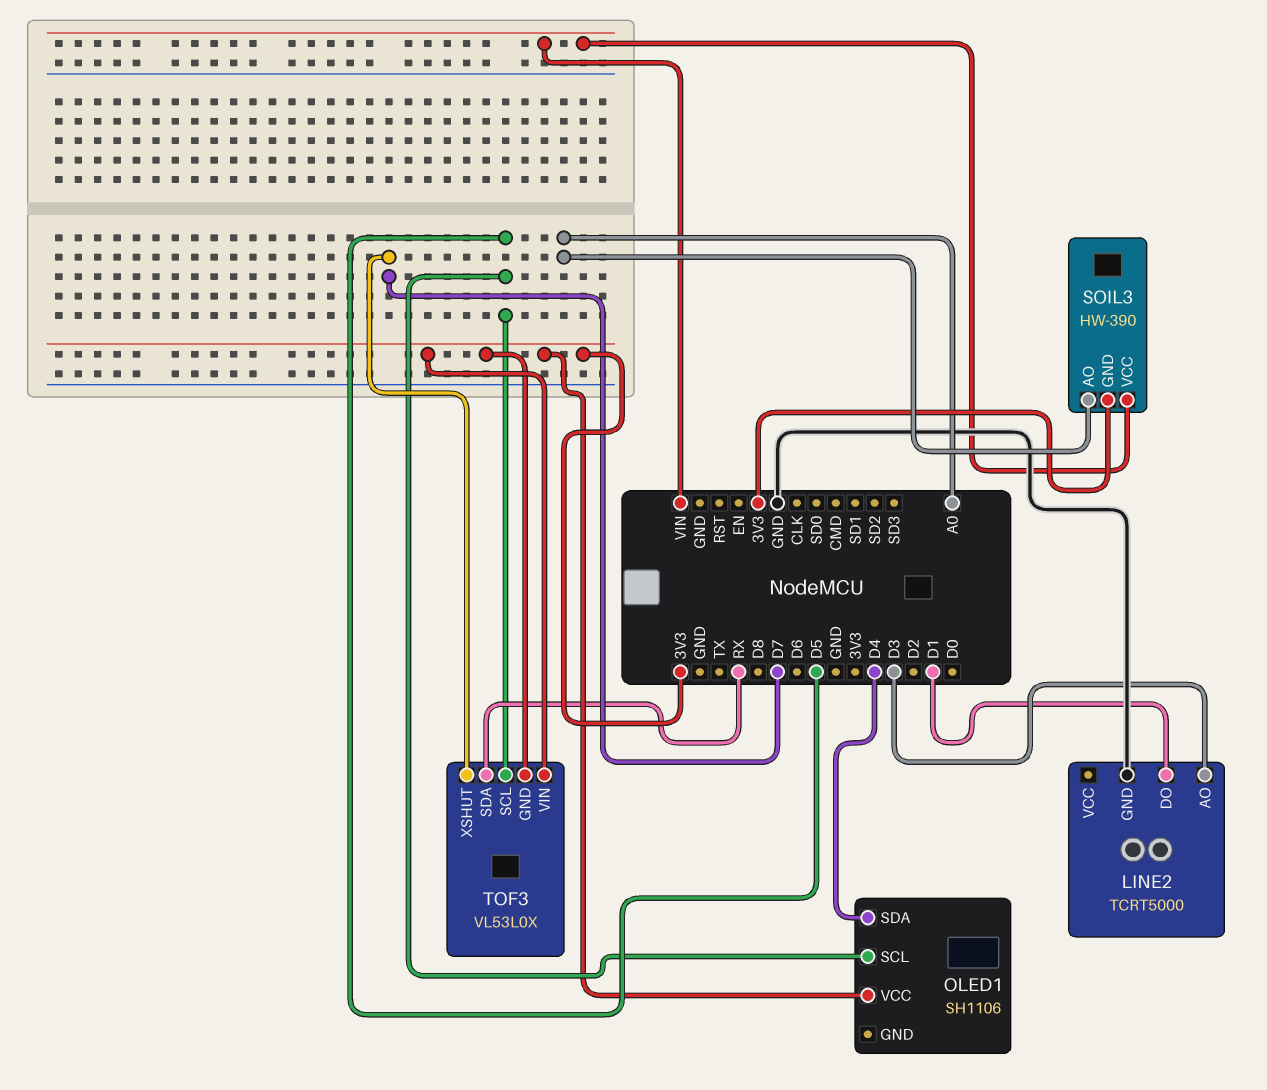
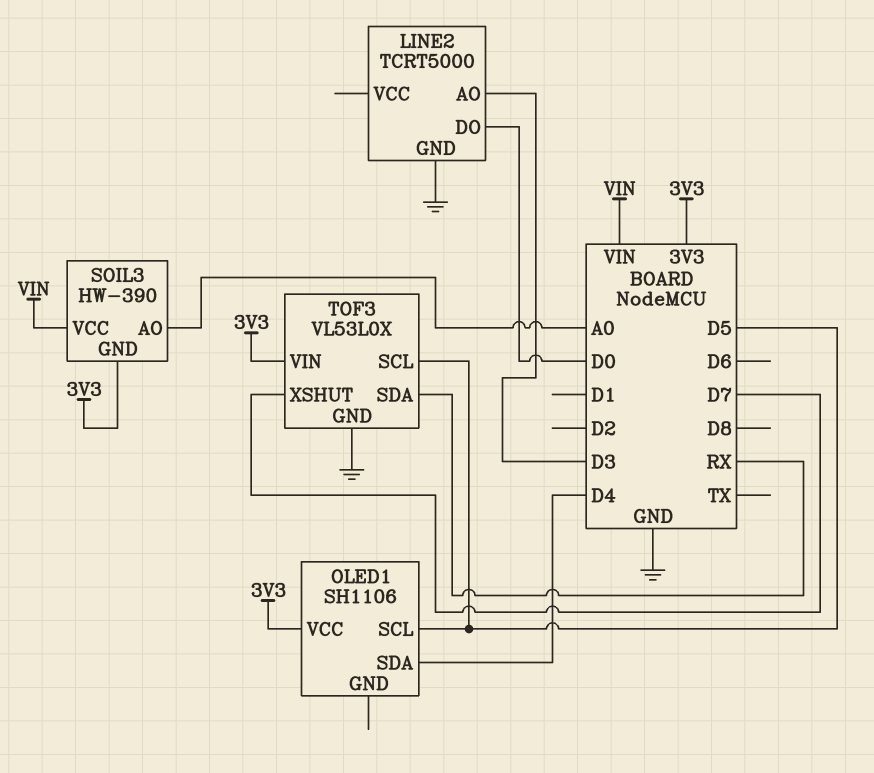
LINE2 pin DO: D1 -> D0
TOF3 pin GND: 3V3 -> GND

